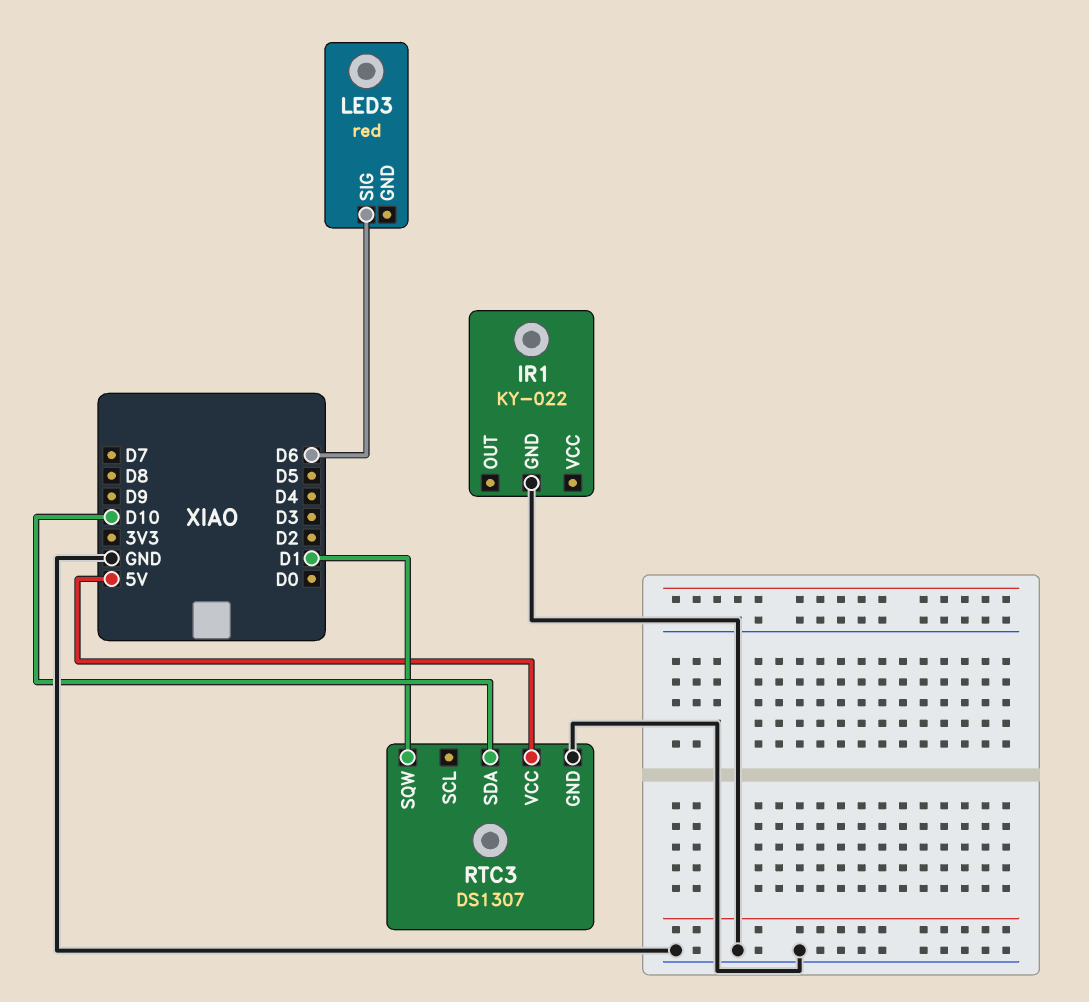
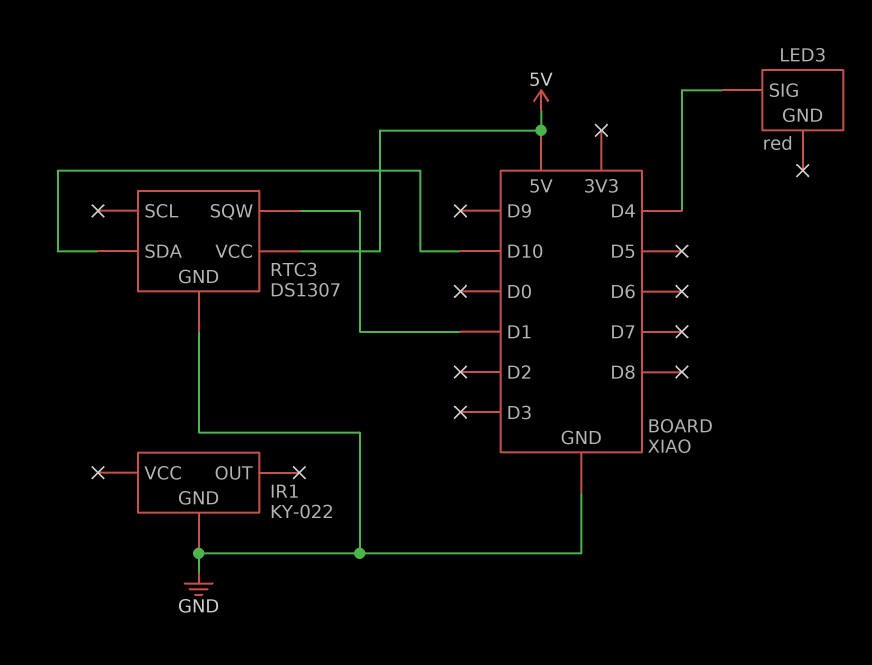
LED3 pin SIG: D6 -> D4

